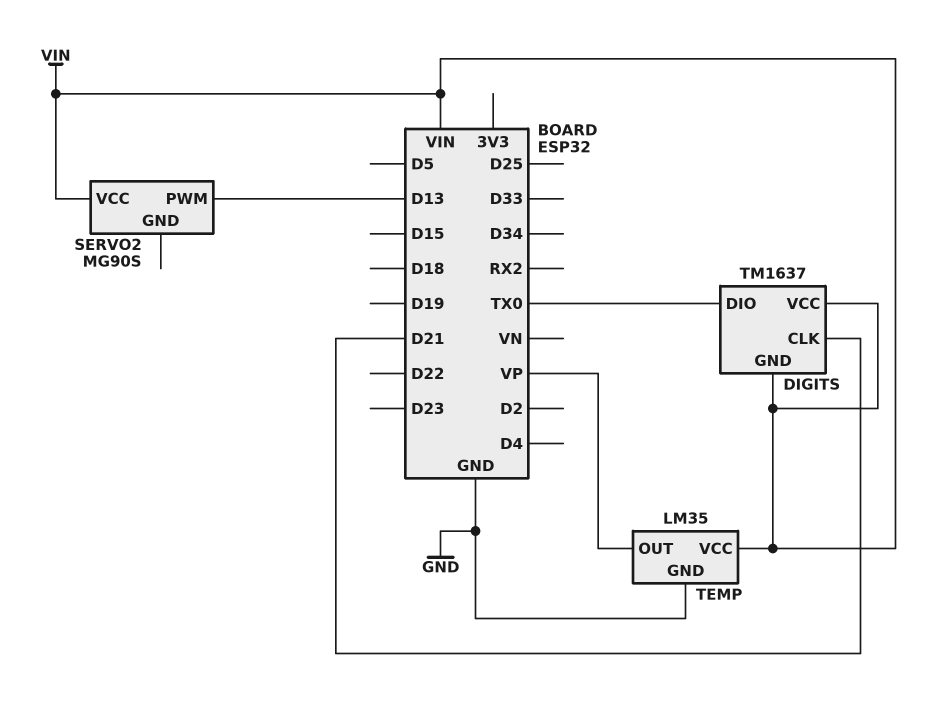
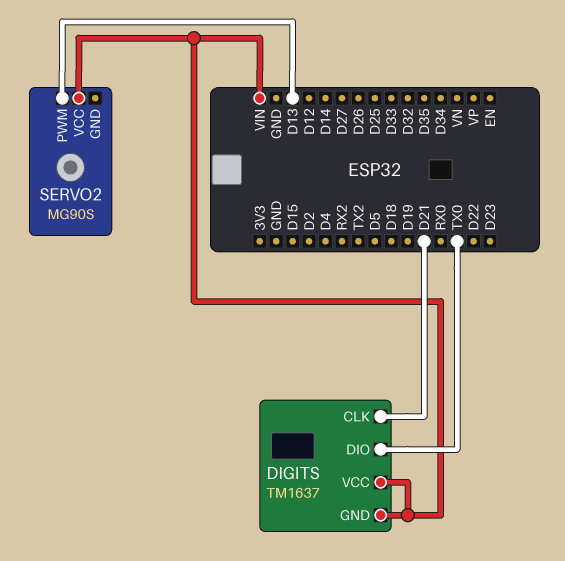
TEMP: LM35 -> none
TEMP pin GND: GND -> none
TEMP pin OUT: VP -> none
TEMP pin VCC: VIN -> none

